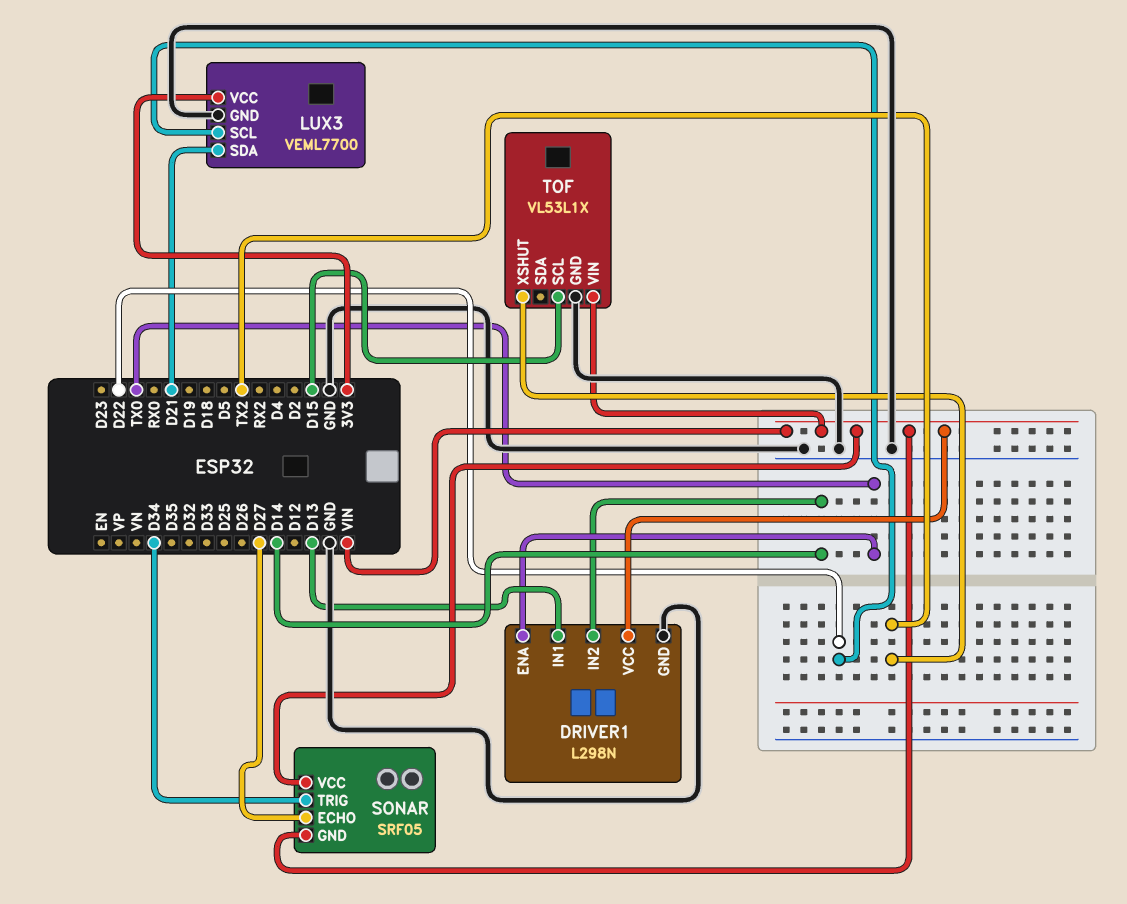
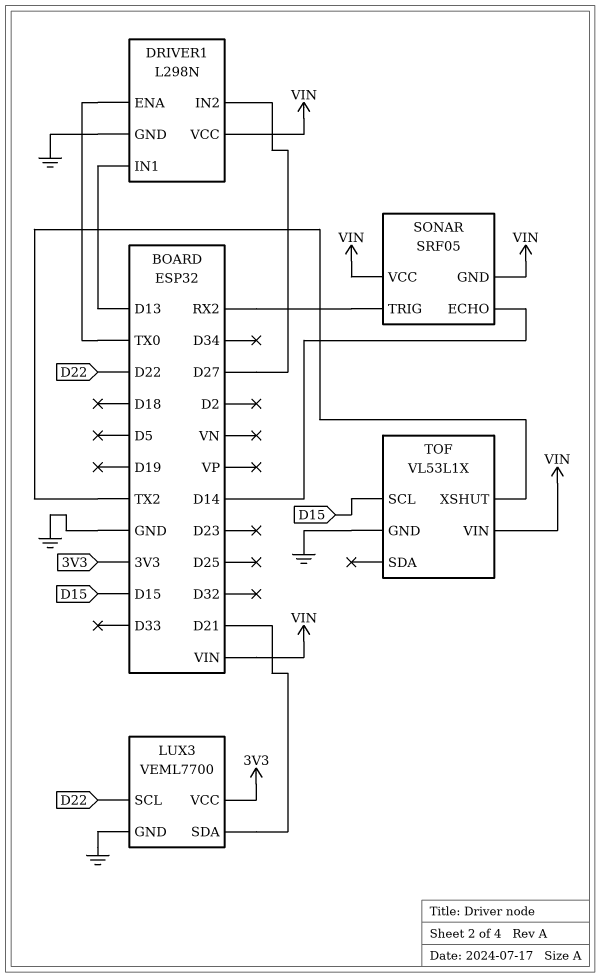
DRIVER1 pin IN2: D14 -> D27
SONAR pin ECHO: D27 -> D14
SONAR pin TRIG: D34 -> RX2

